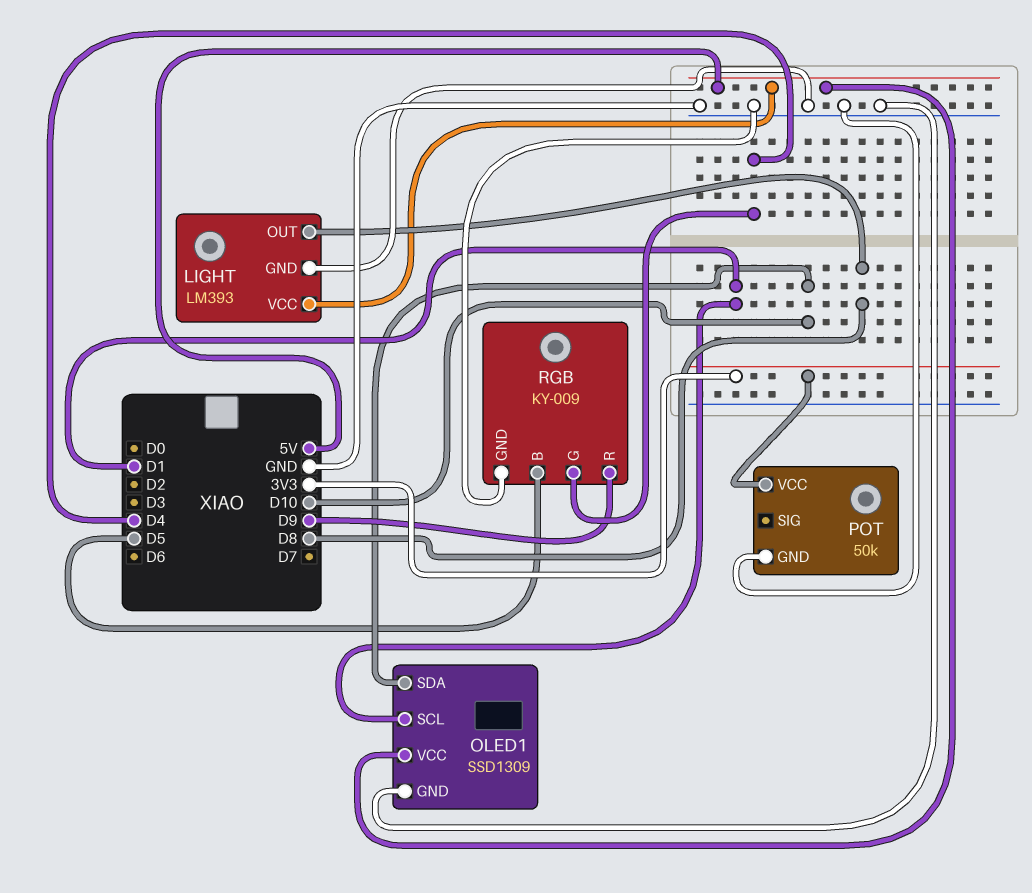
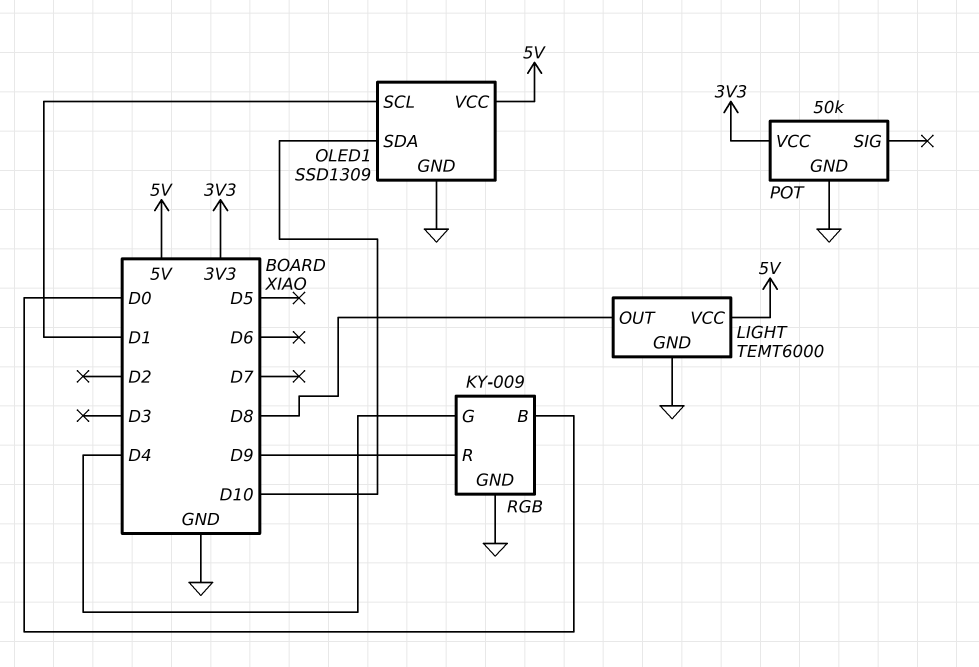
LIGHT: LM393 -> TEMT6000
RGB pin B: D5 -> D0

